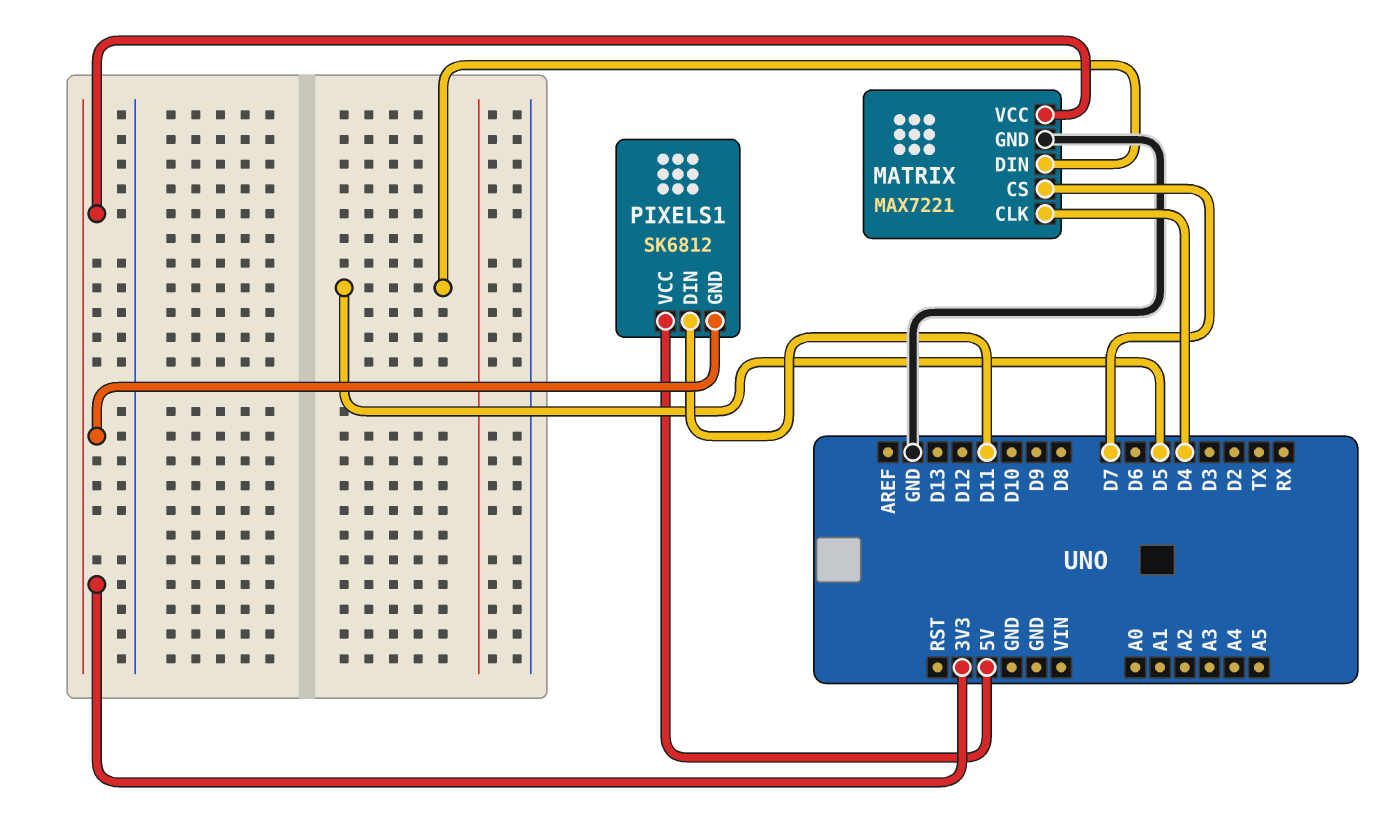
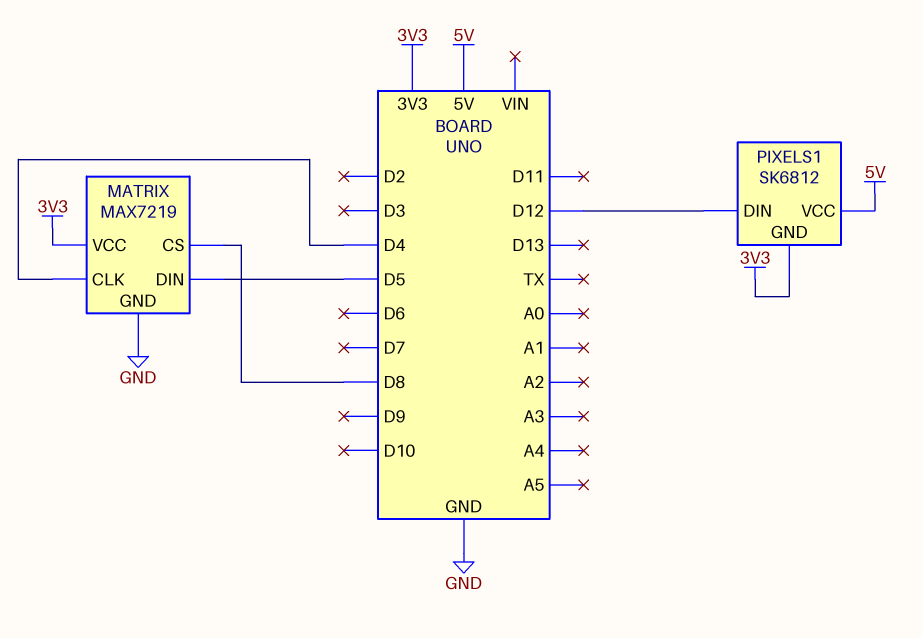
MATRIX: MAX7221 -> MAX7219
MATRIX pin CS: D7 -> D8
PIXELS1 pin DIN: D11 -> D12

